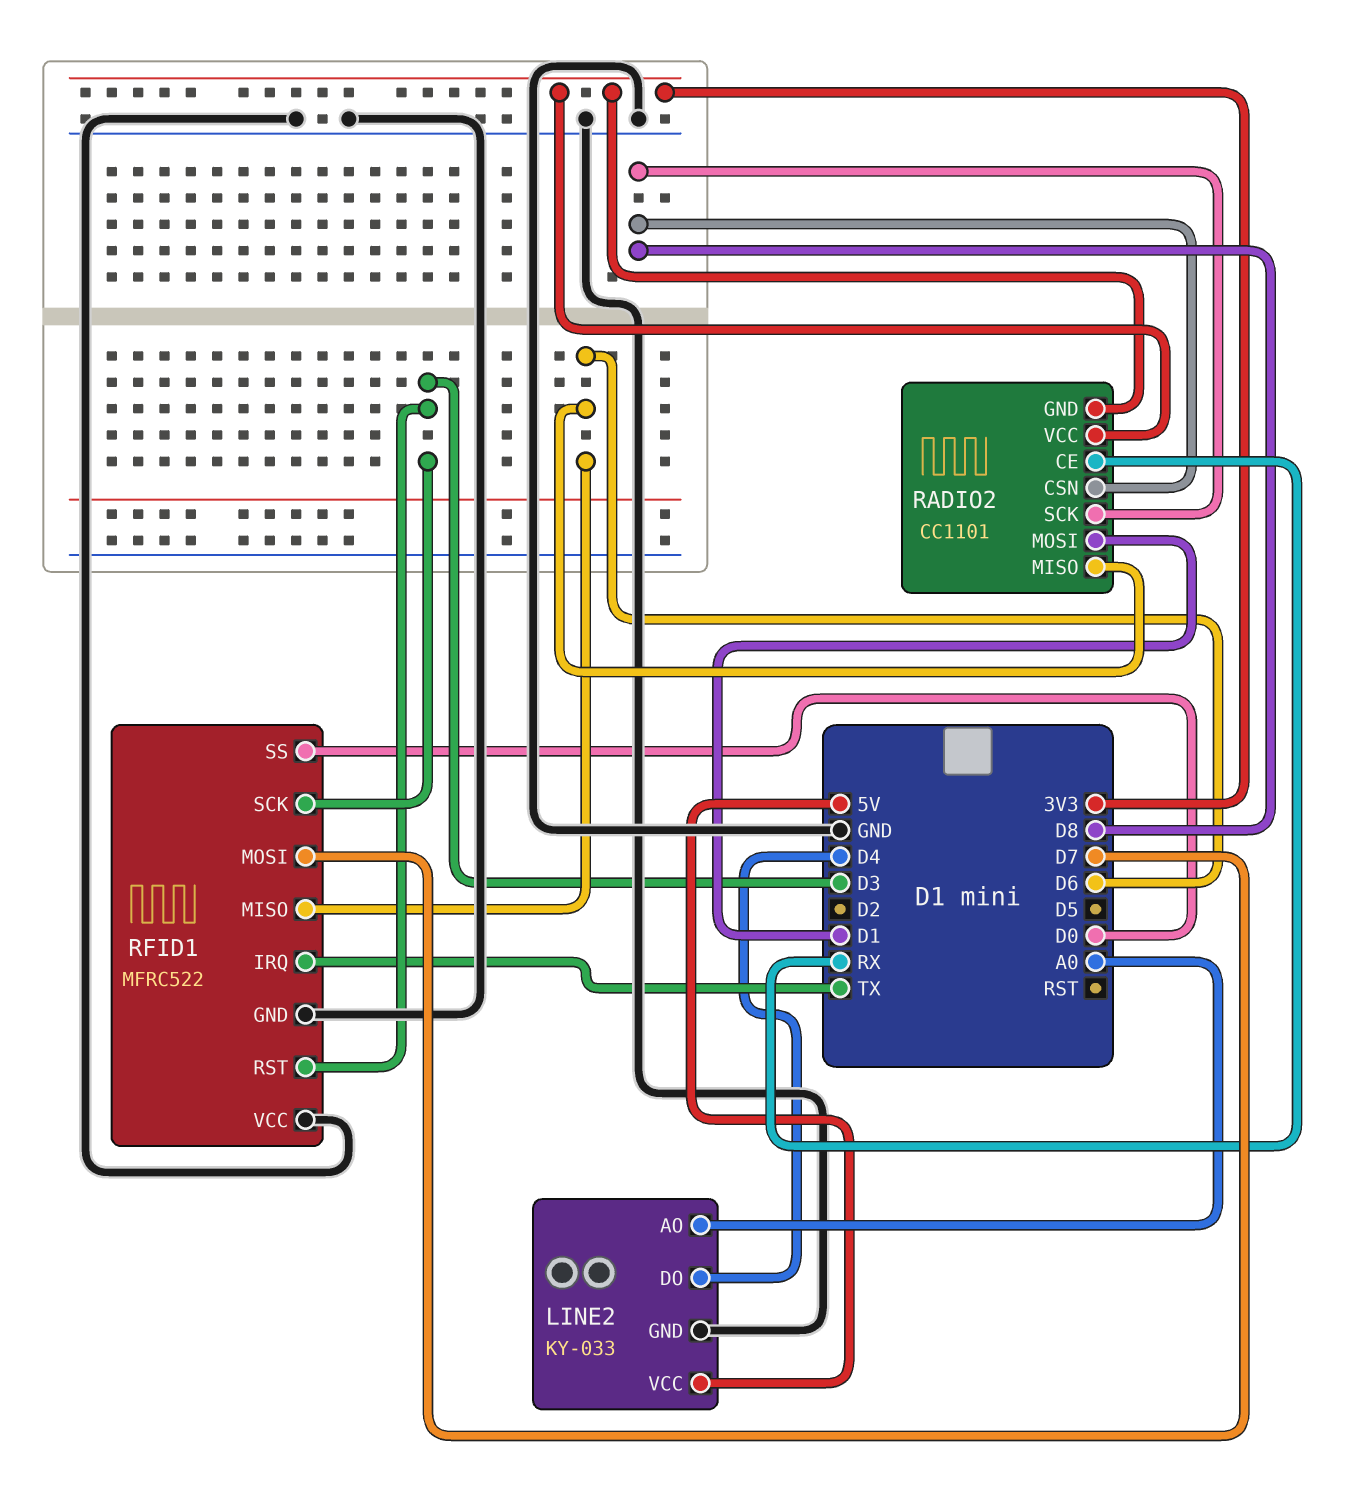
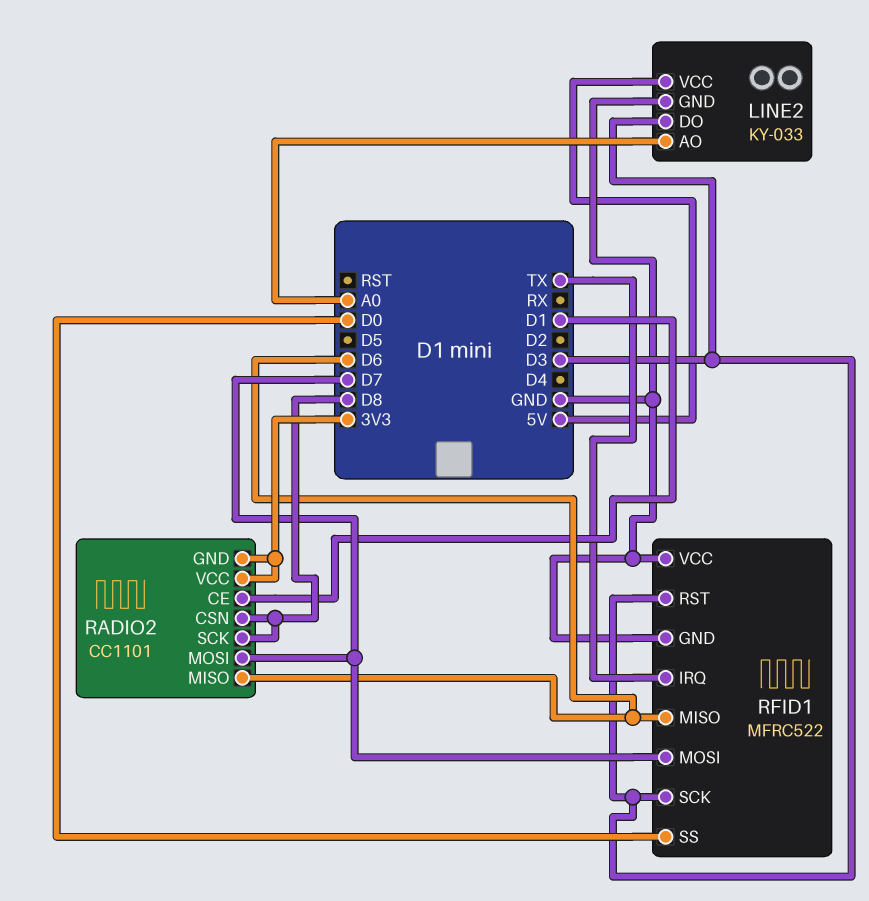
LINE2 pin DO: D4 -> D3
RADIO2 pin CE: RX -> D1
RADIO2 pin MOSI: D1 -> D7

